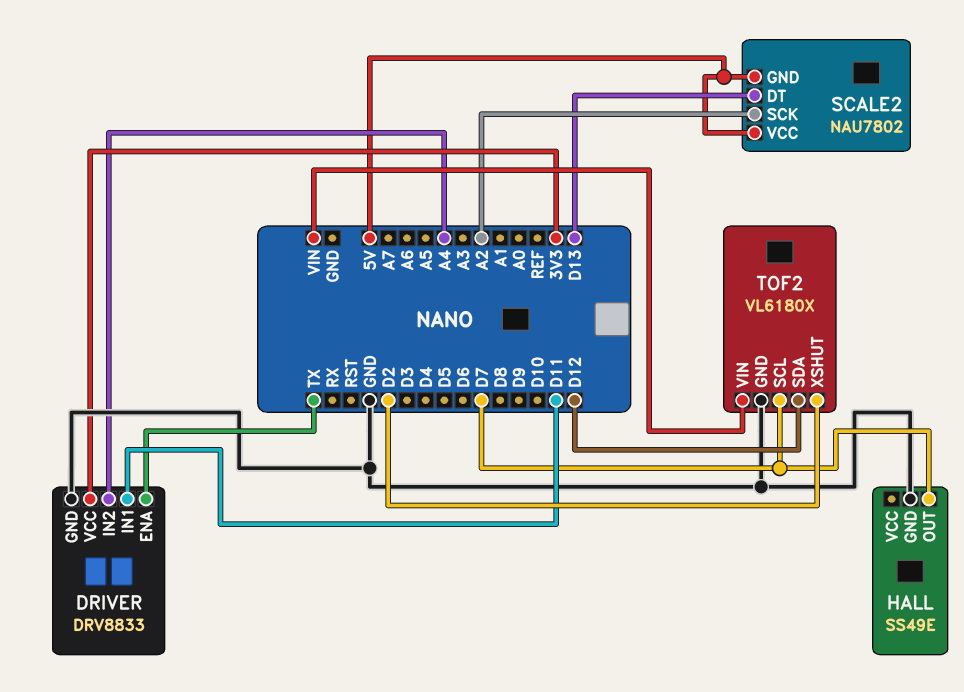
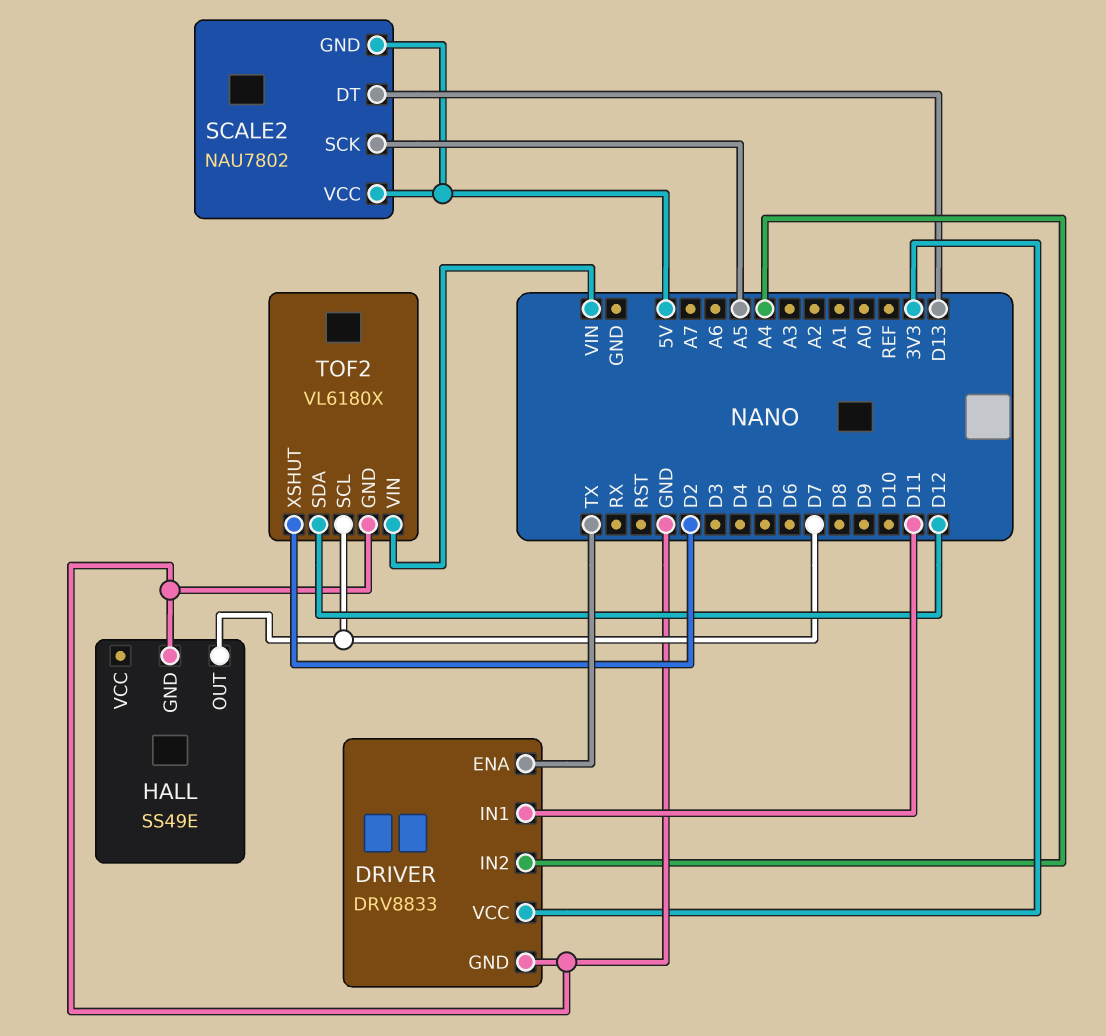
SCALE2 pin SCK: A2 -> A5

